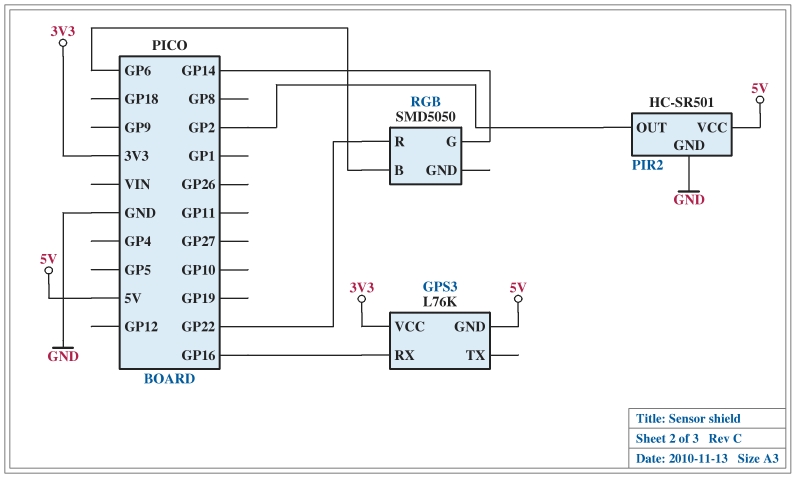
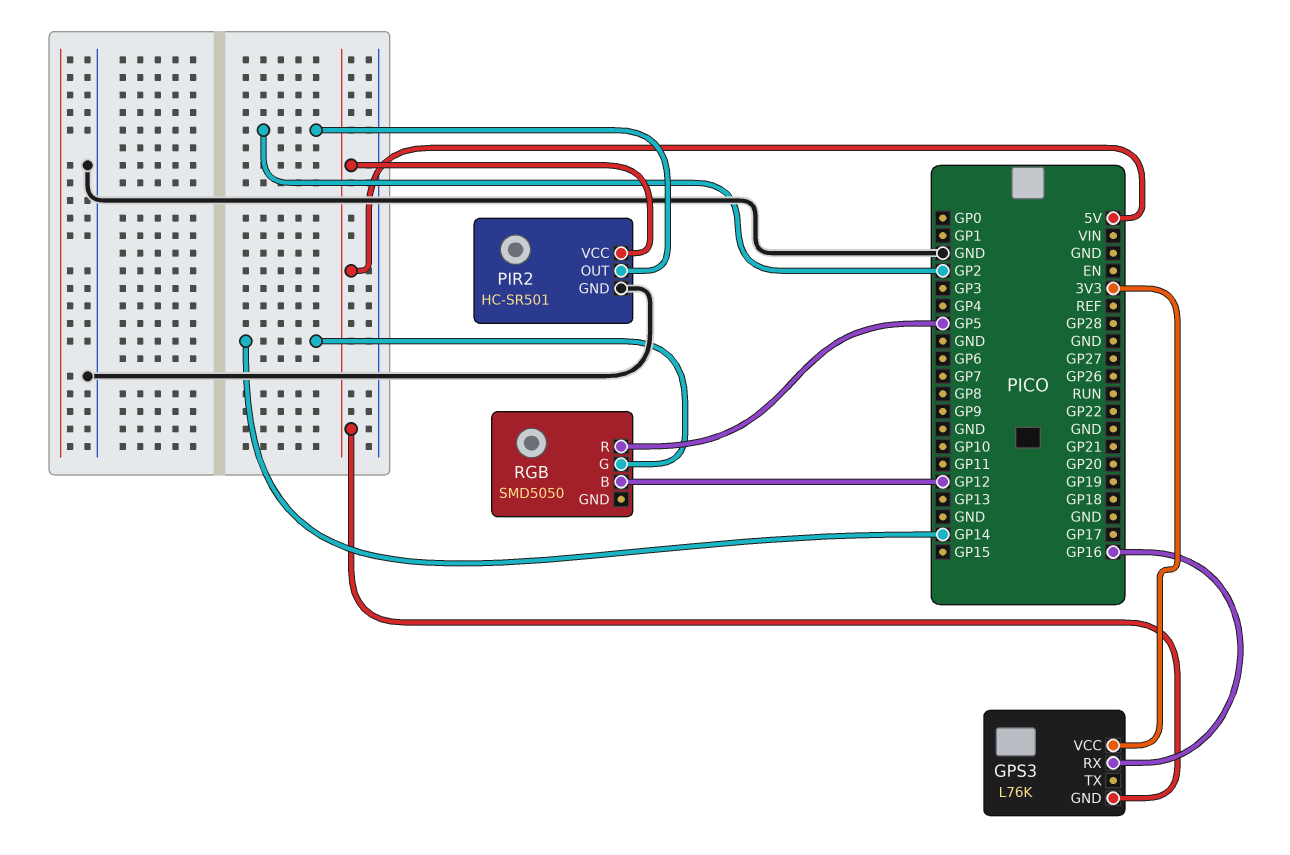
RGB pin B: GP6 -> GP12
RGB pin R: GP22 -> GP5

